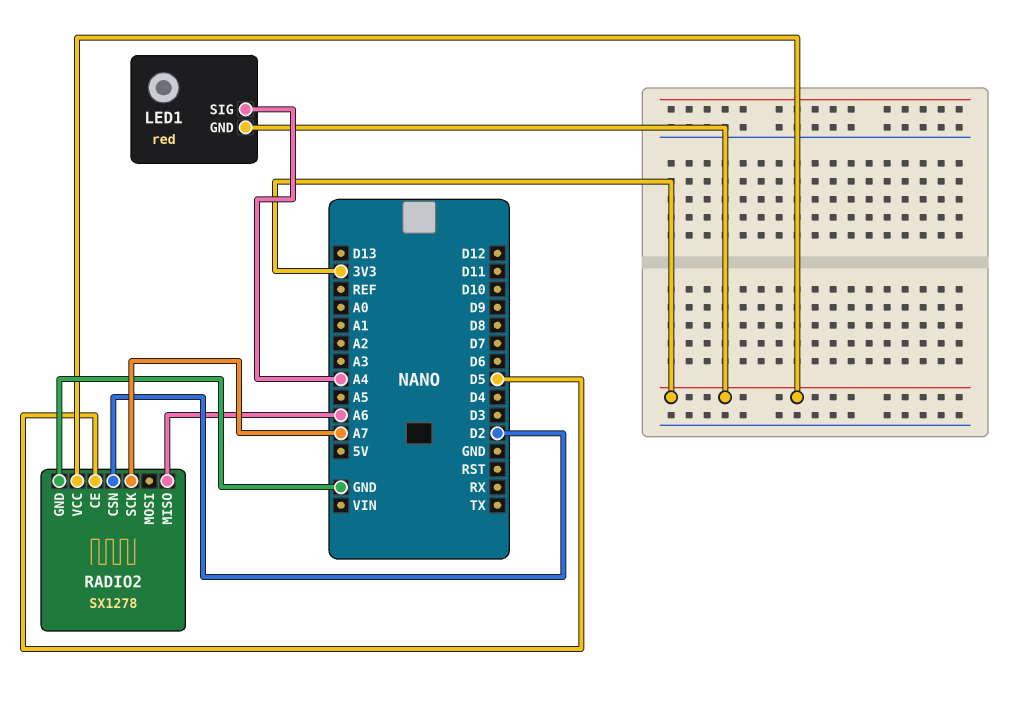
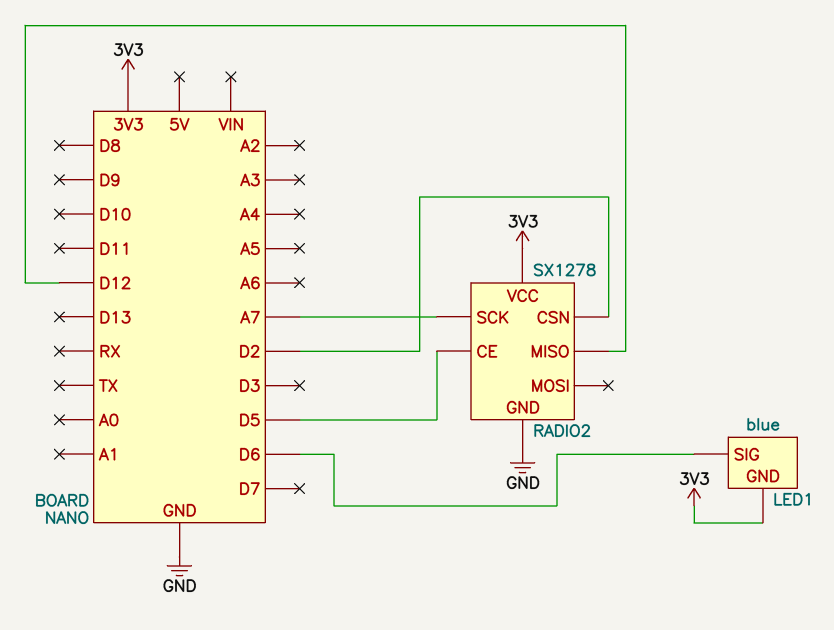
LED1: red -> blue
LED1 pin SIG: A4 -> D6
RADIO2 pin MISO: A6 -> D12

